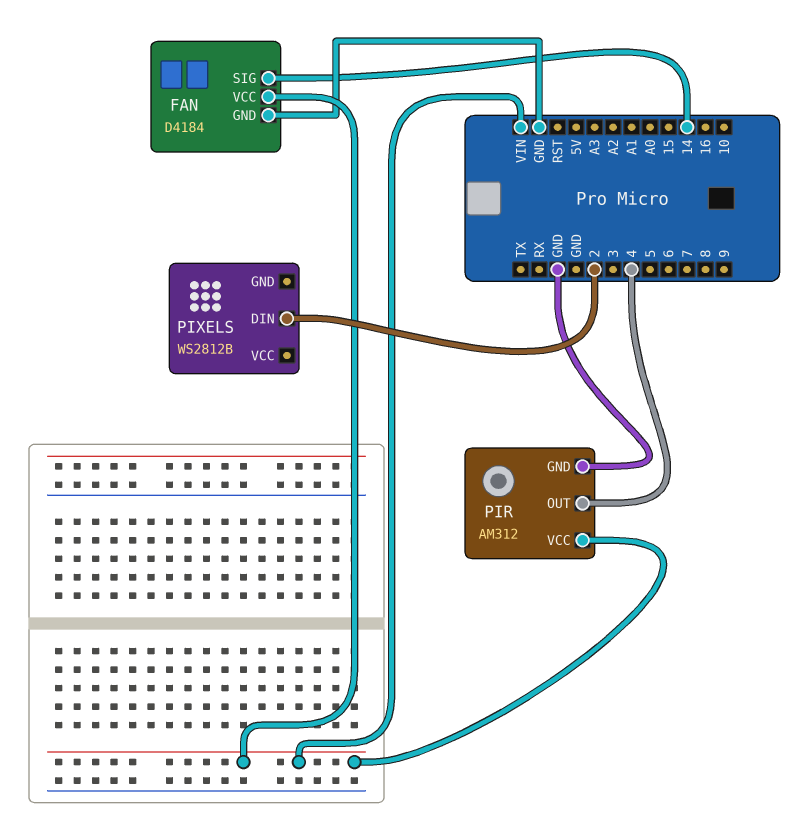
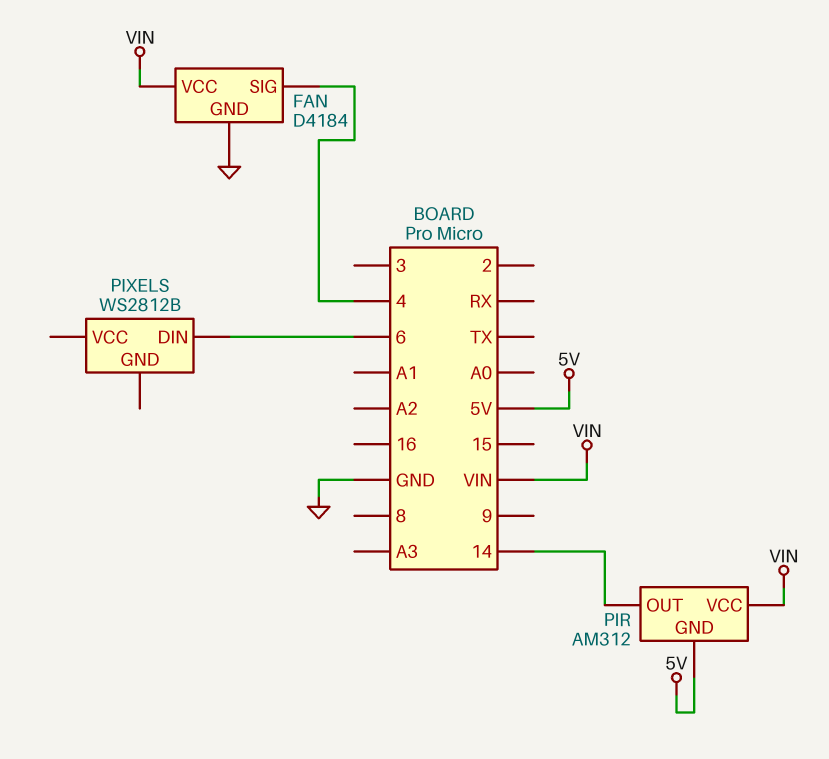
FAN pin SIG: 14 -> 4
PIR pin GND: GND -> 5V
PIR pin OUT: 4 -> 14
PIXELS pin DIN: 2 -> 6

